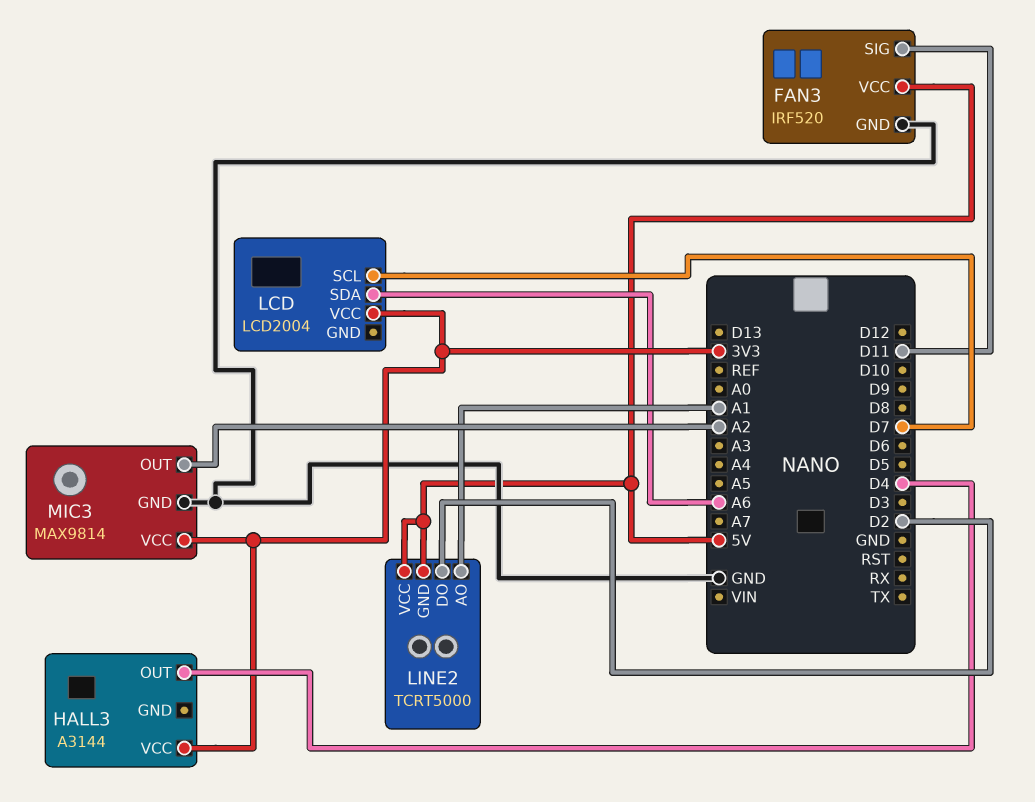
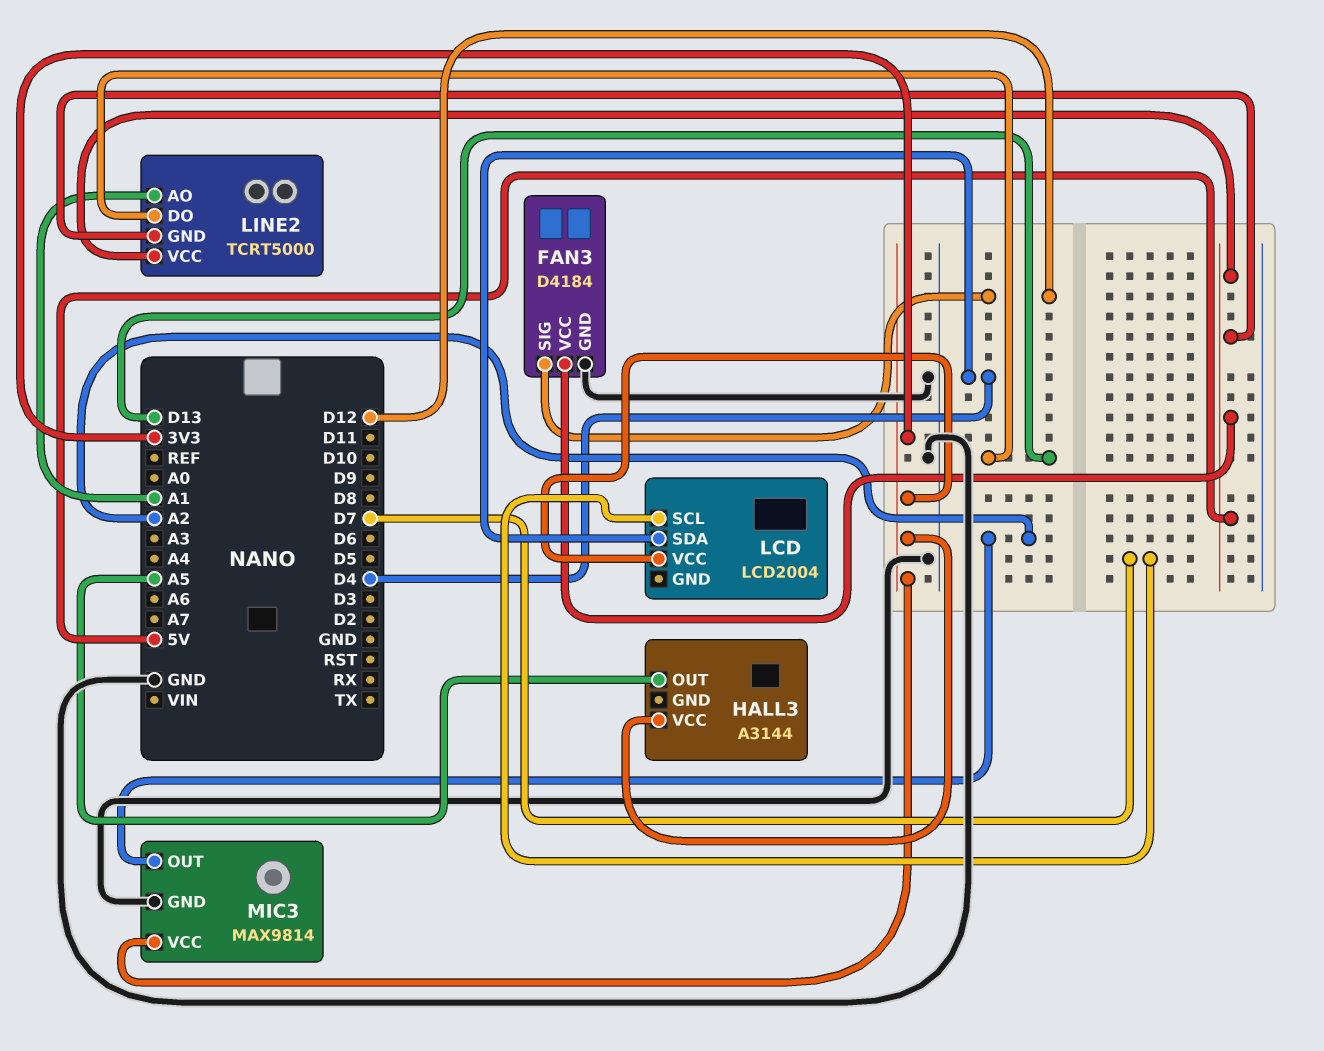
FAN3: IRF520 -> D4184
FAN3 pin SIG: D11 -> D12
HALL3 pin OUT: D4 -> A5
LCD pin SDA: A6 -> D4
LINE2 pin DO: D2 -> D13

